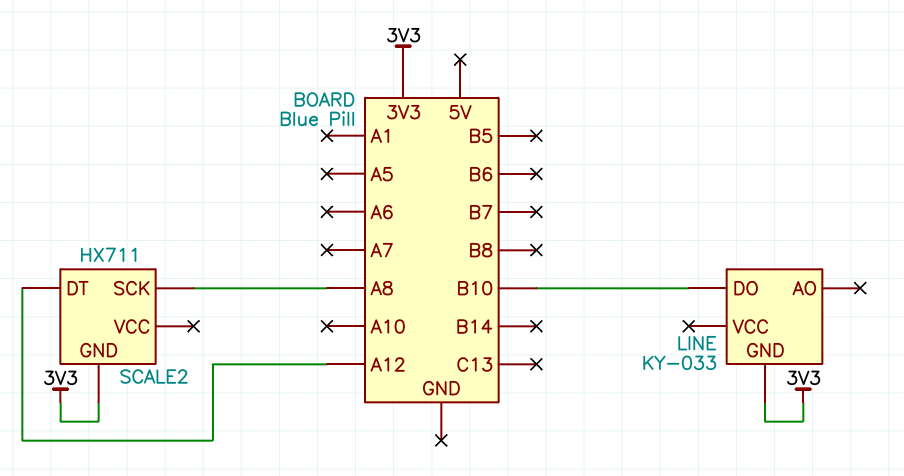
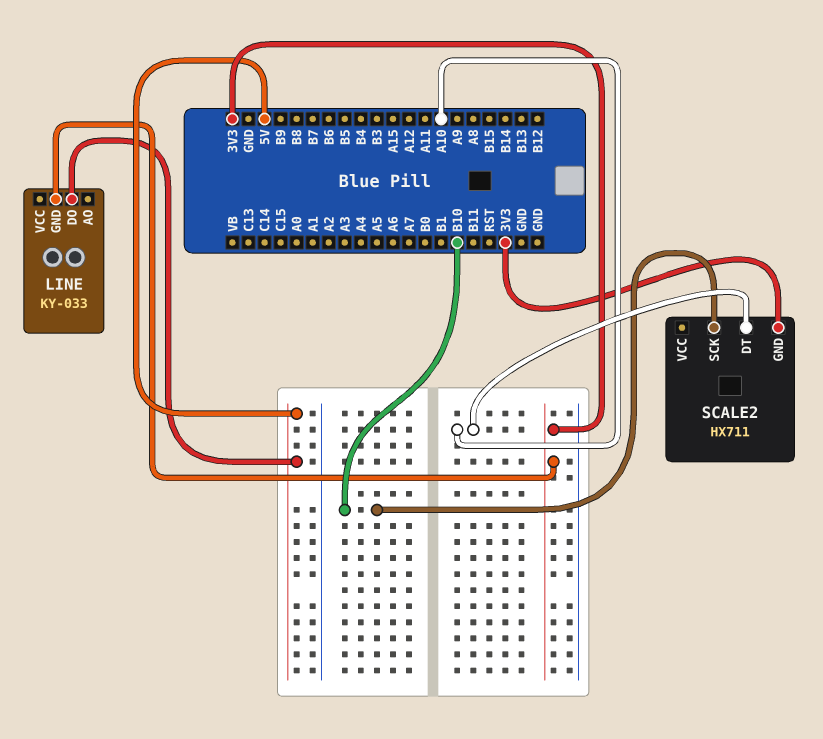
LINE pin DO: B10 -> 5V
SCALE2 pin DT: A12 -> A10
SCALE2 pin SCK: A8 -> B10

